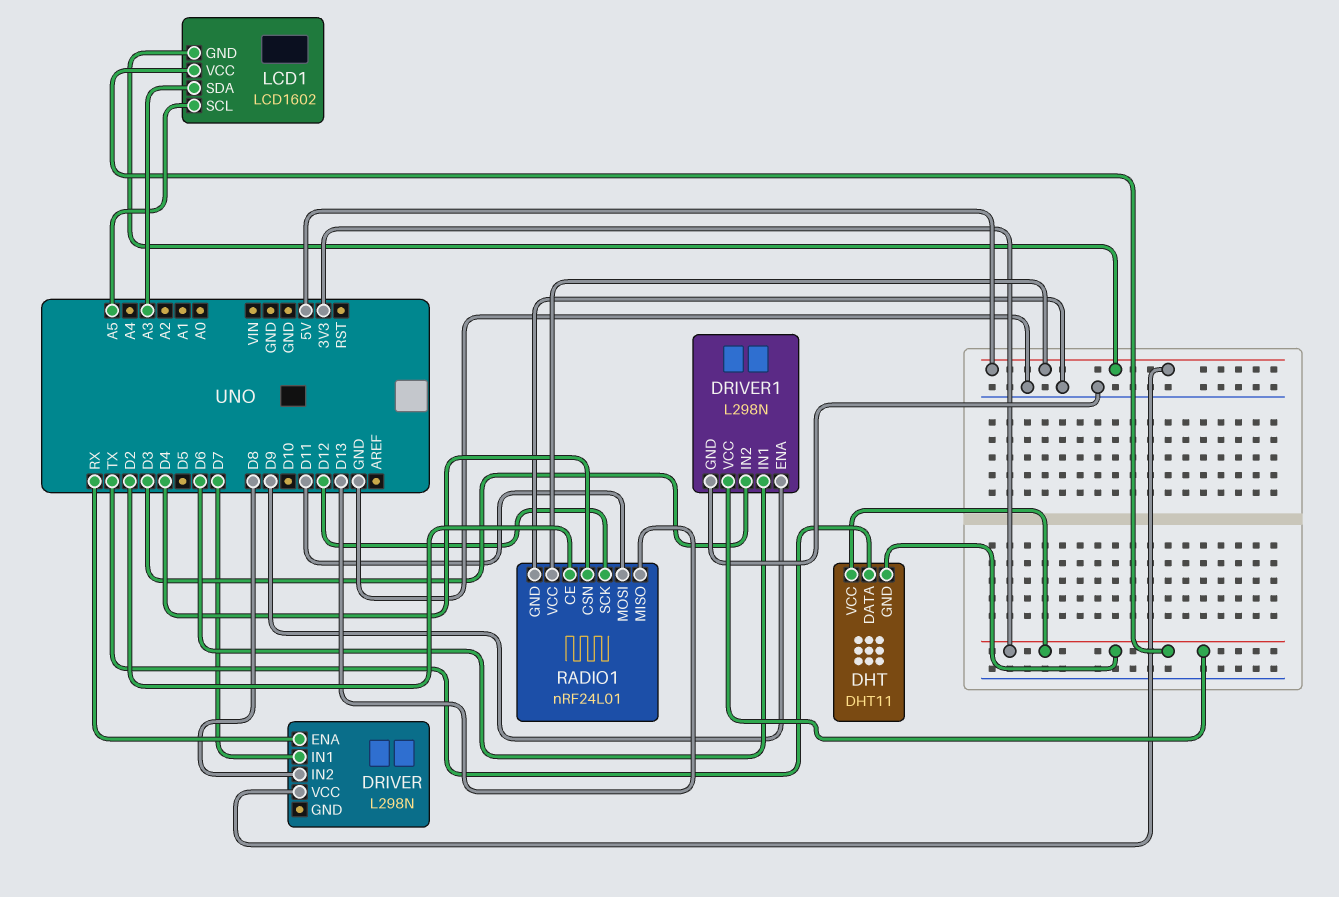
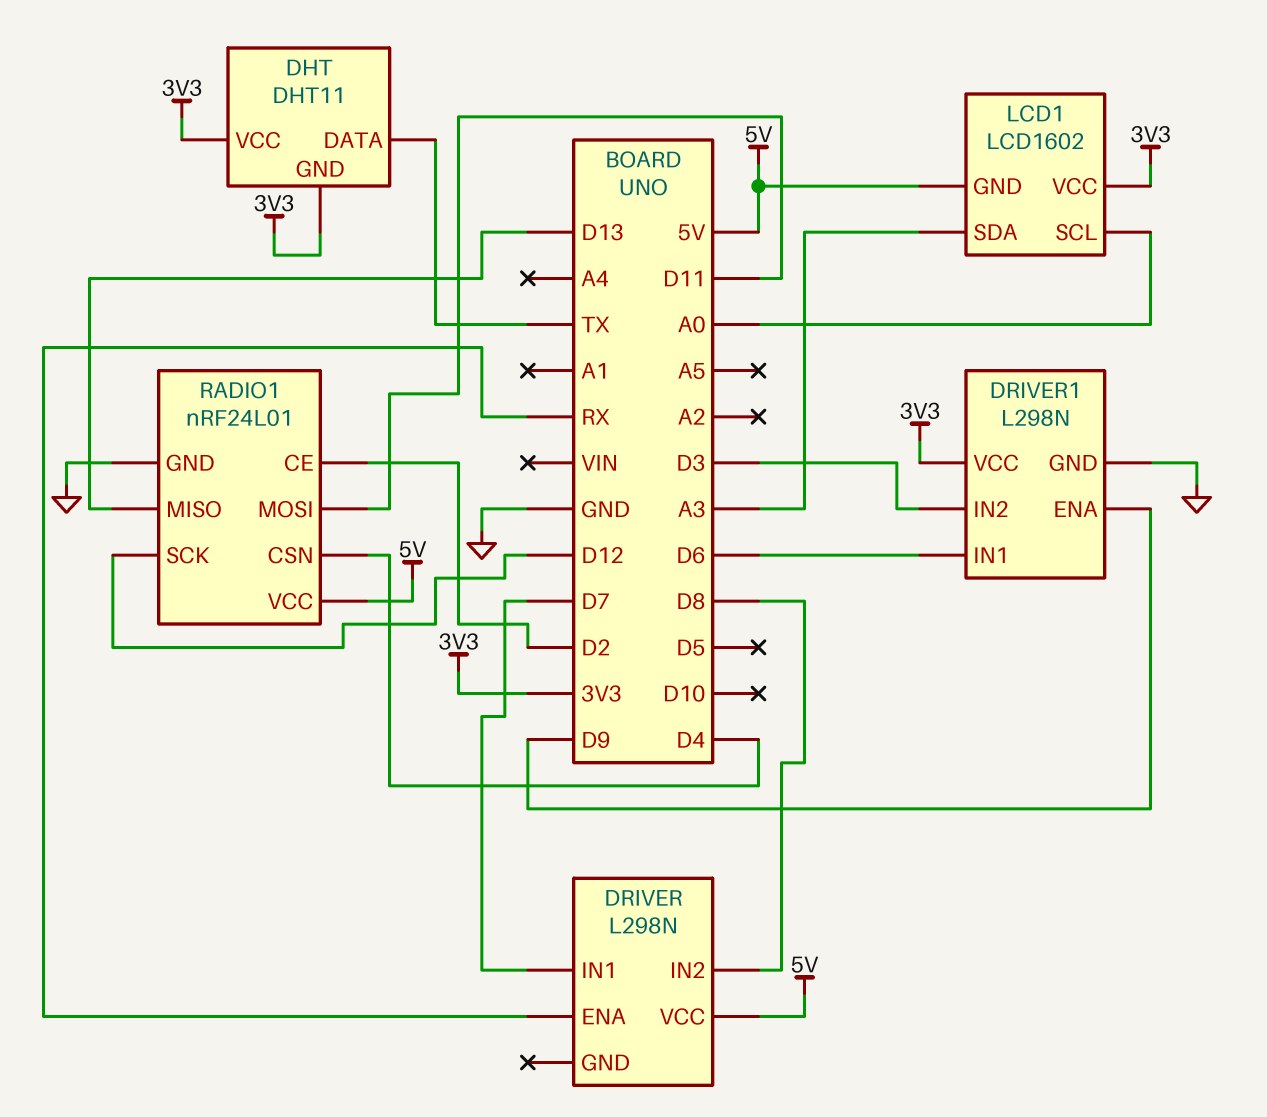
LCD1 pin SCL: A5 -> A0

